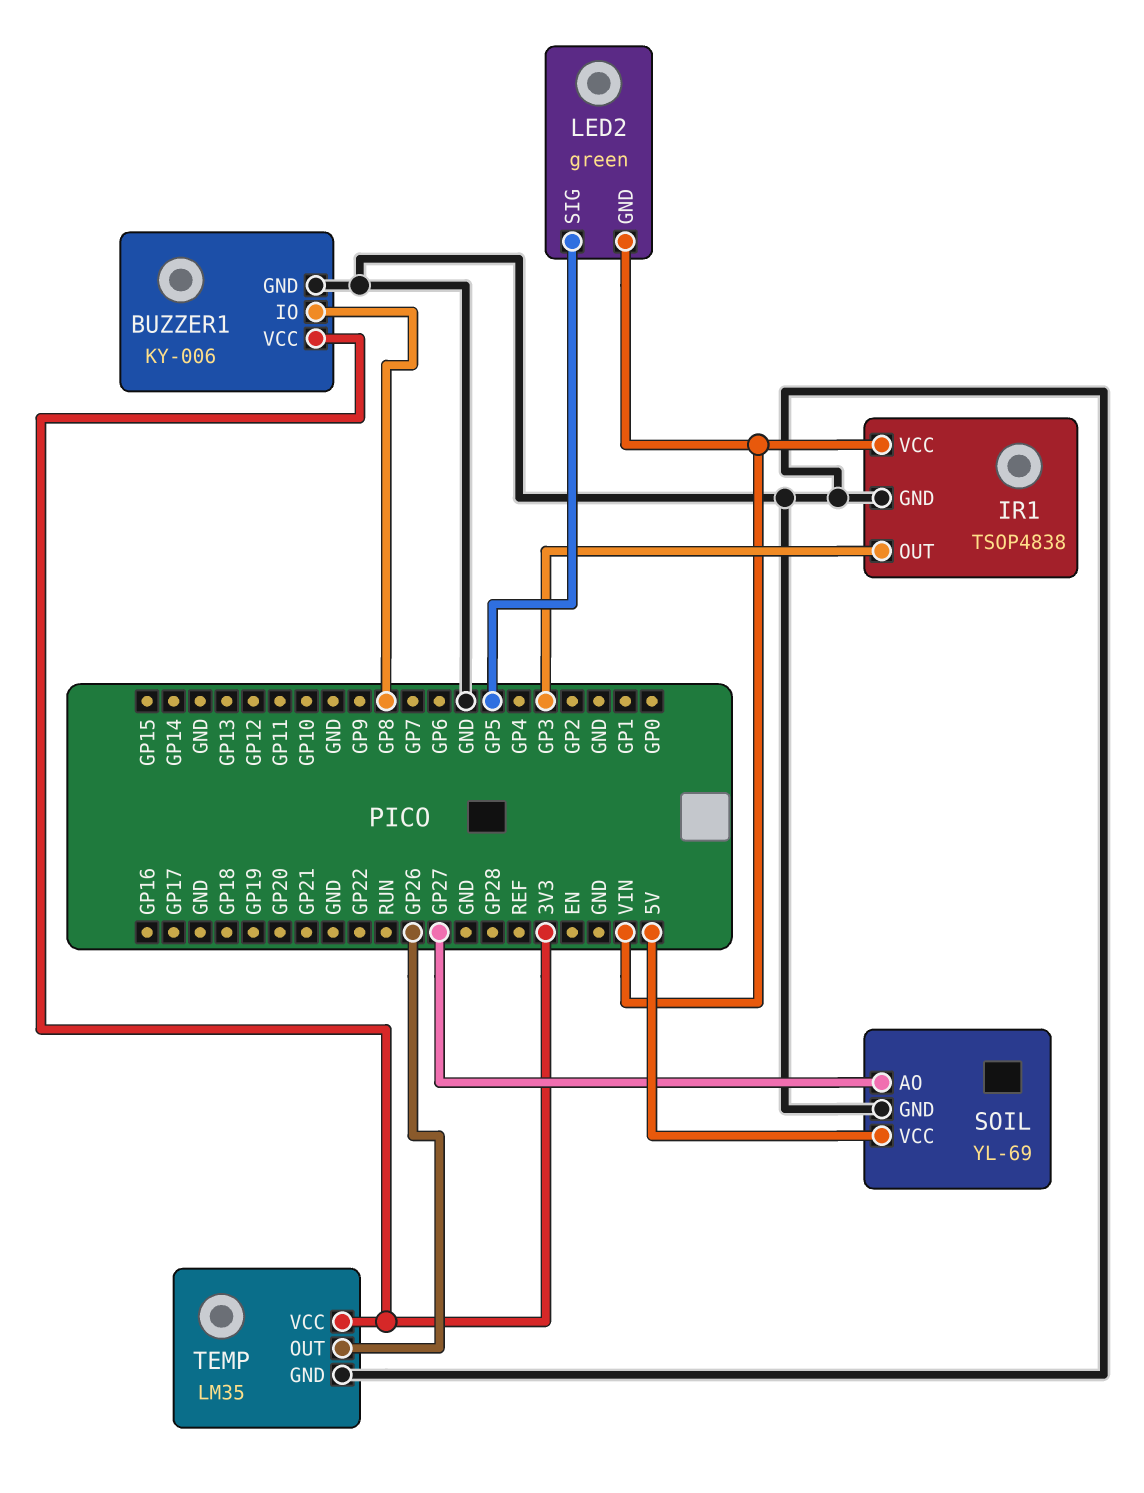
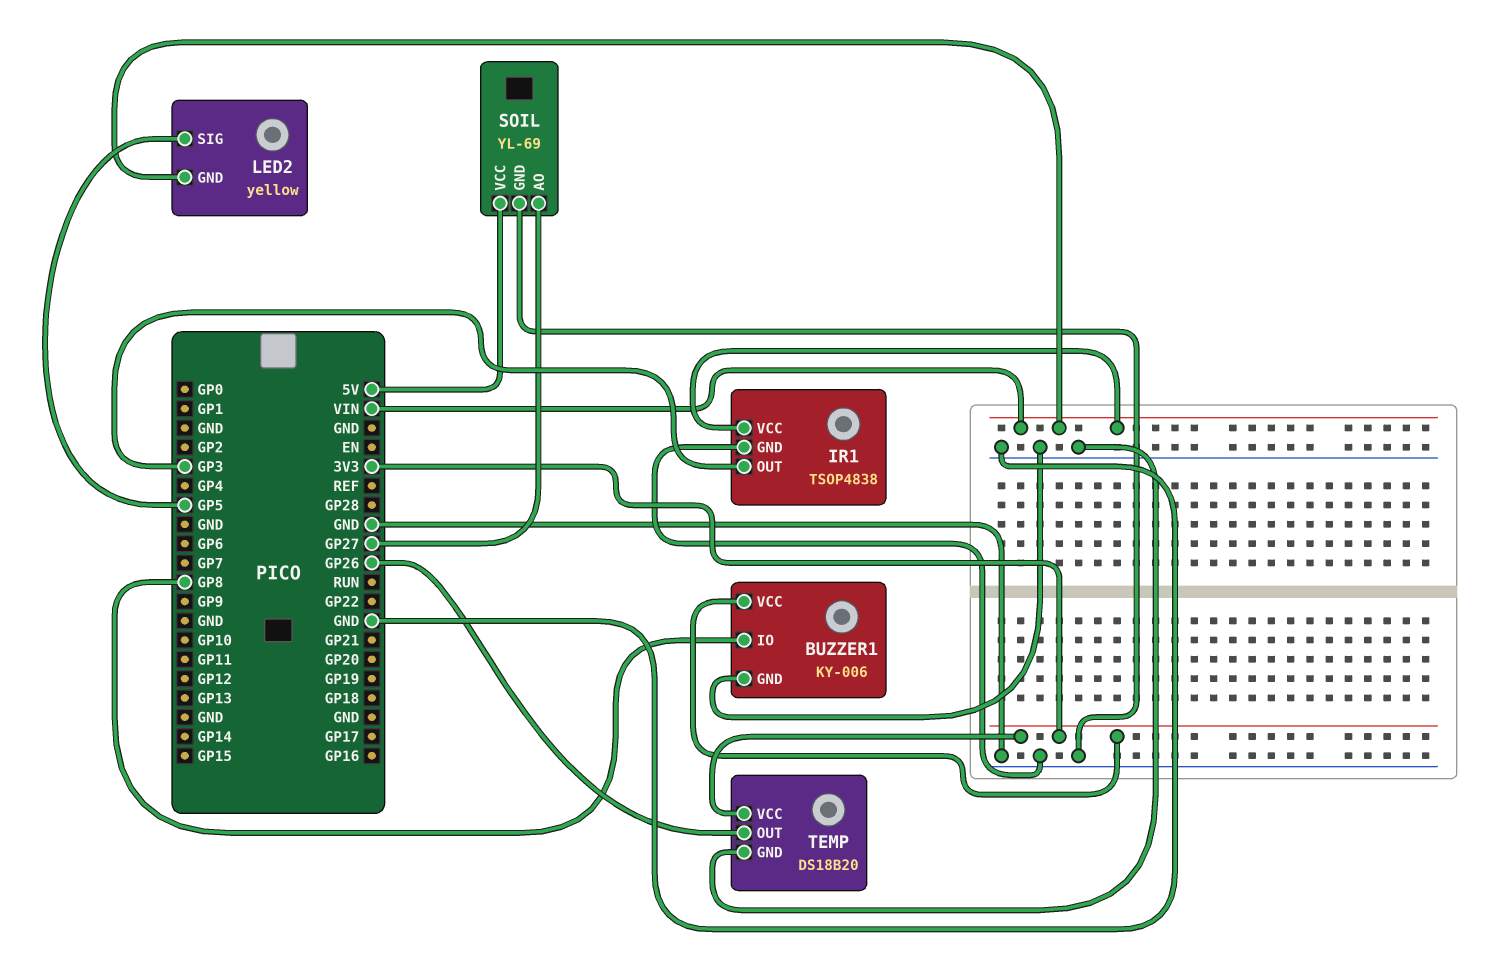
LED2: green -> yellow
TEMP: LM35 -> DS18B20

